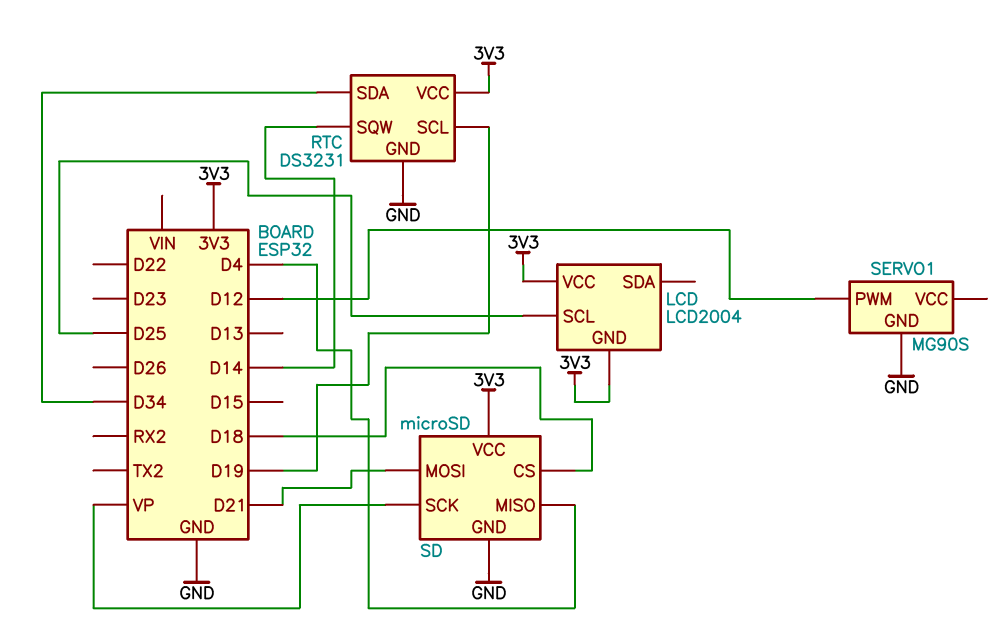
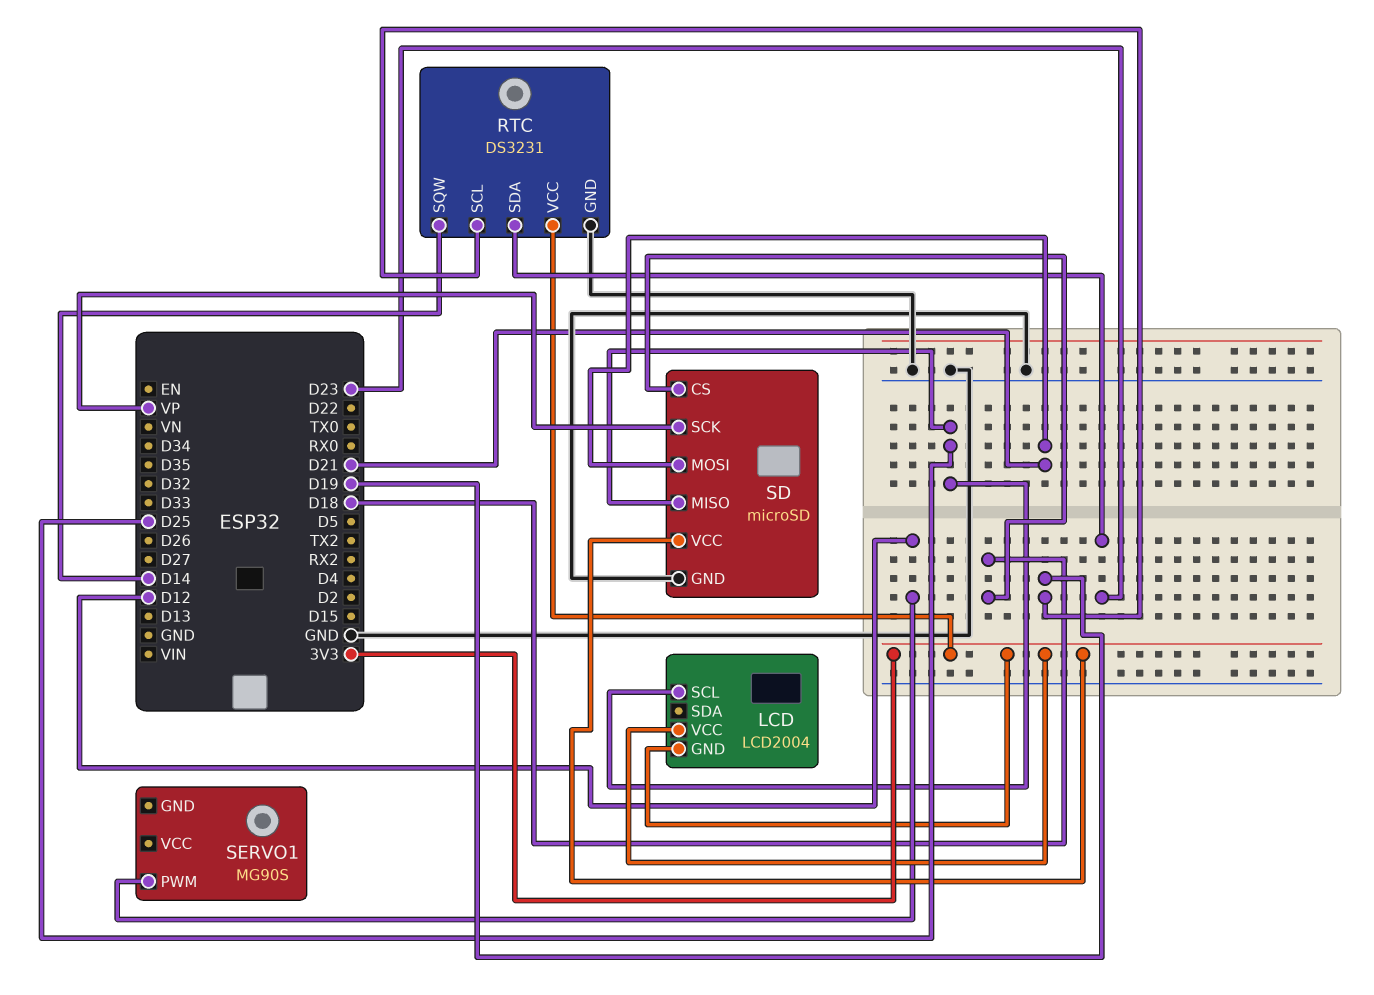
RTC pin SDA: D34 -> D23
SD pin MISO: D4 -> D25
SERVO1 pin GND: GND -> none

